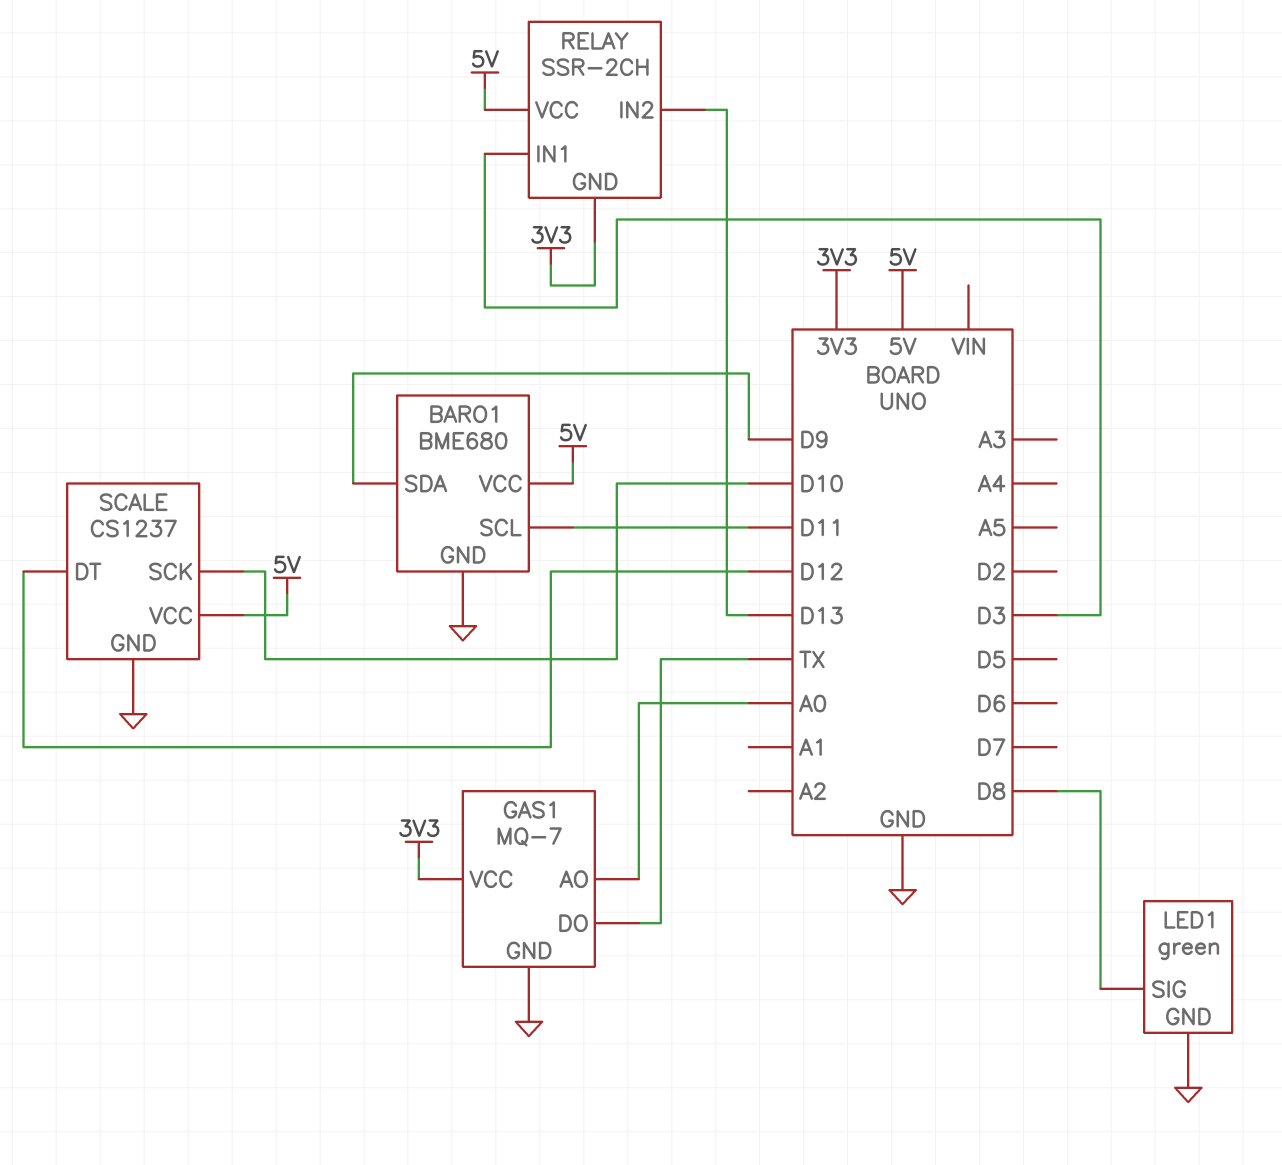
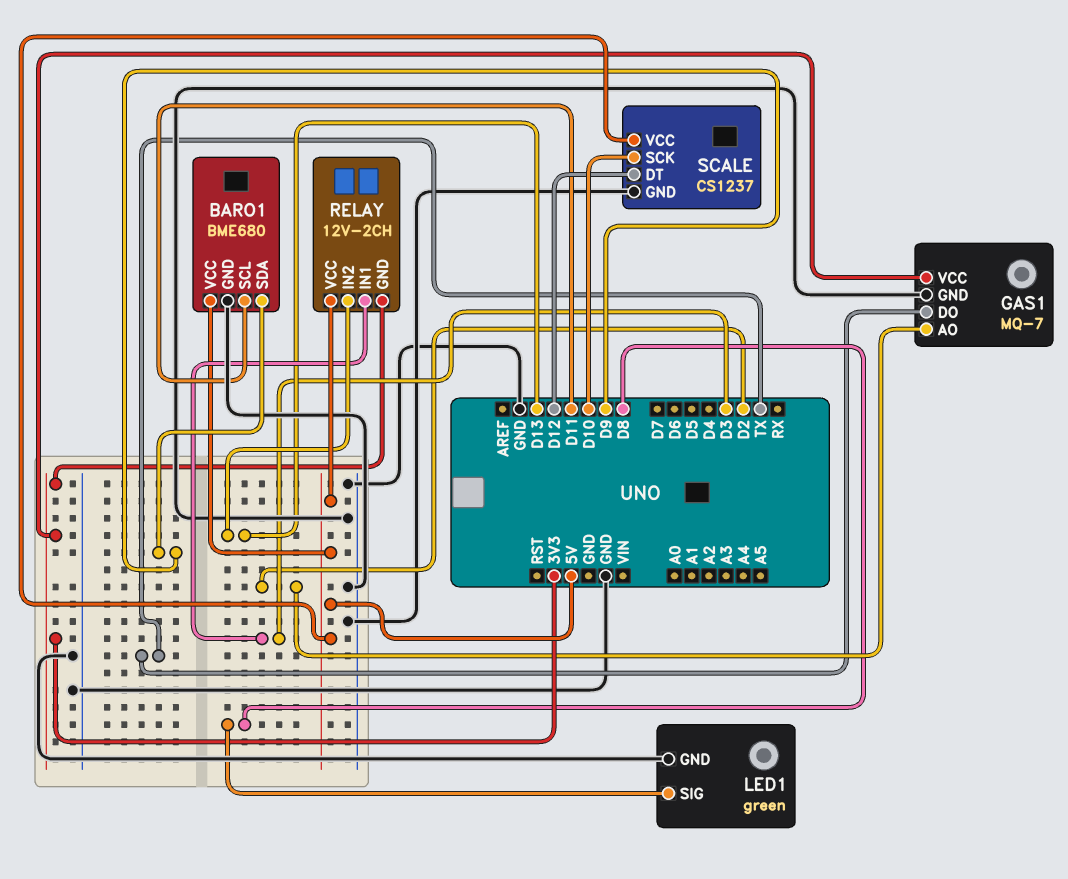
GAS1 pin AO: A0 -> D2
RELAY: SSR-2CH -> 12V-2CH

